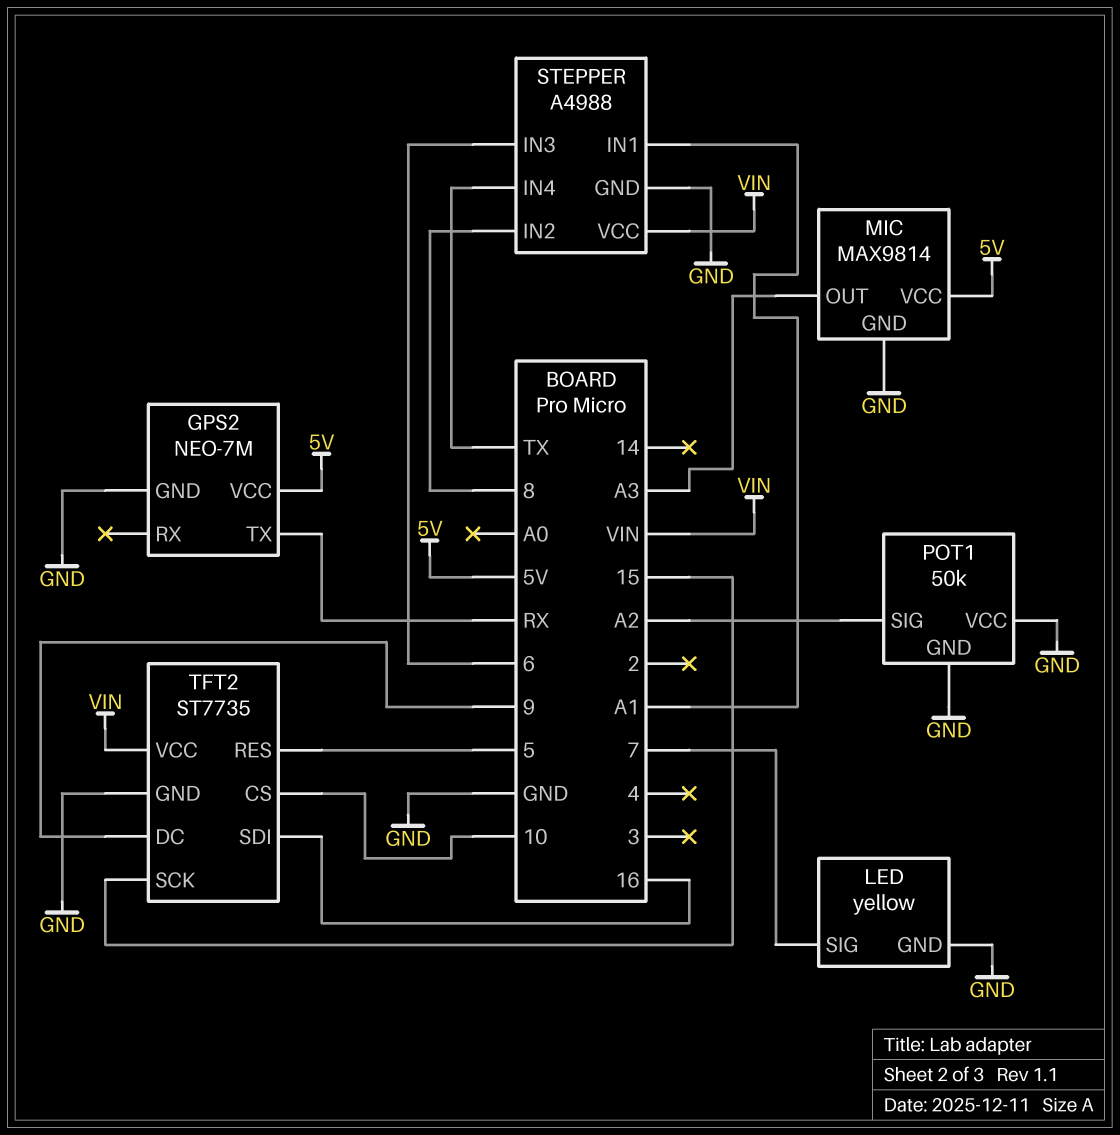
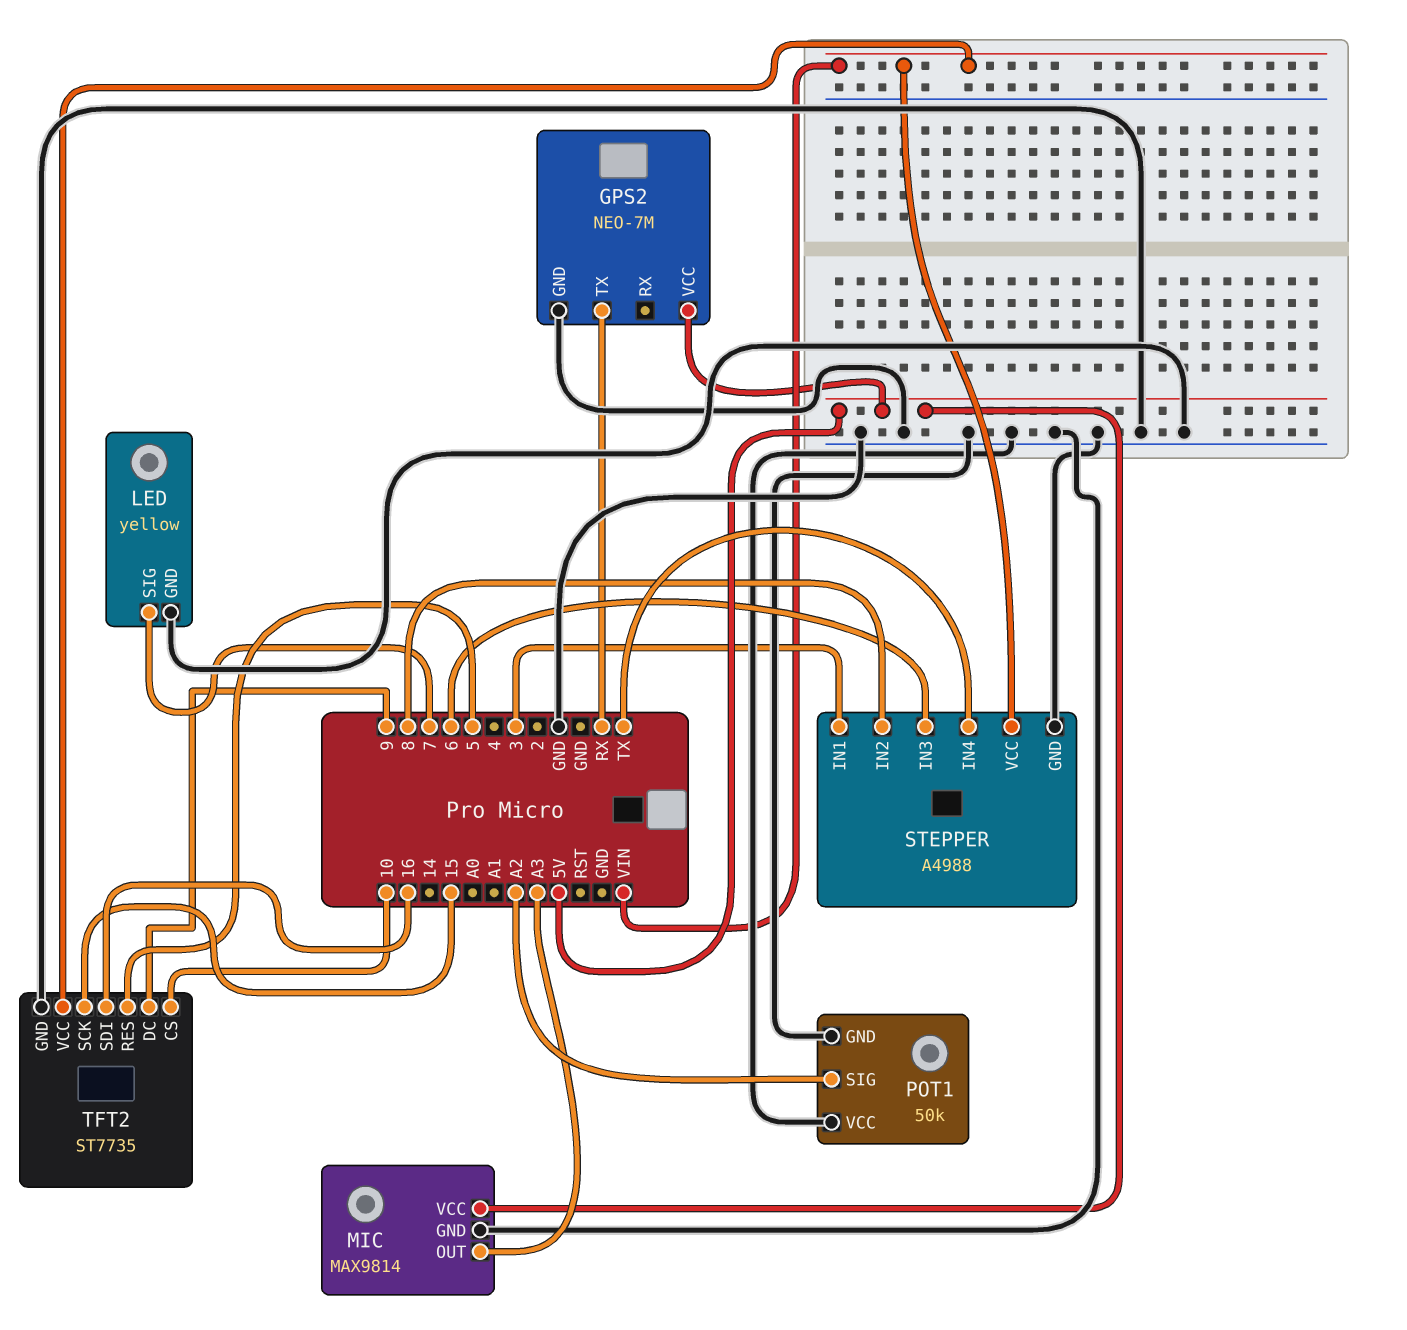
STEPPER pin IN1: A1 -> 3

